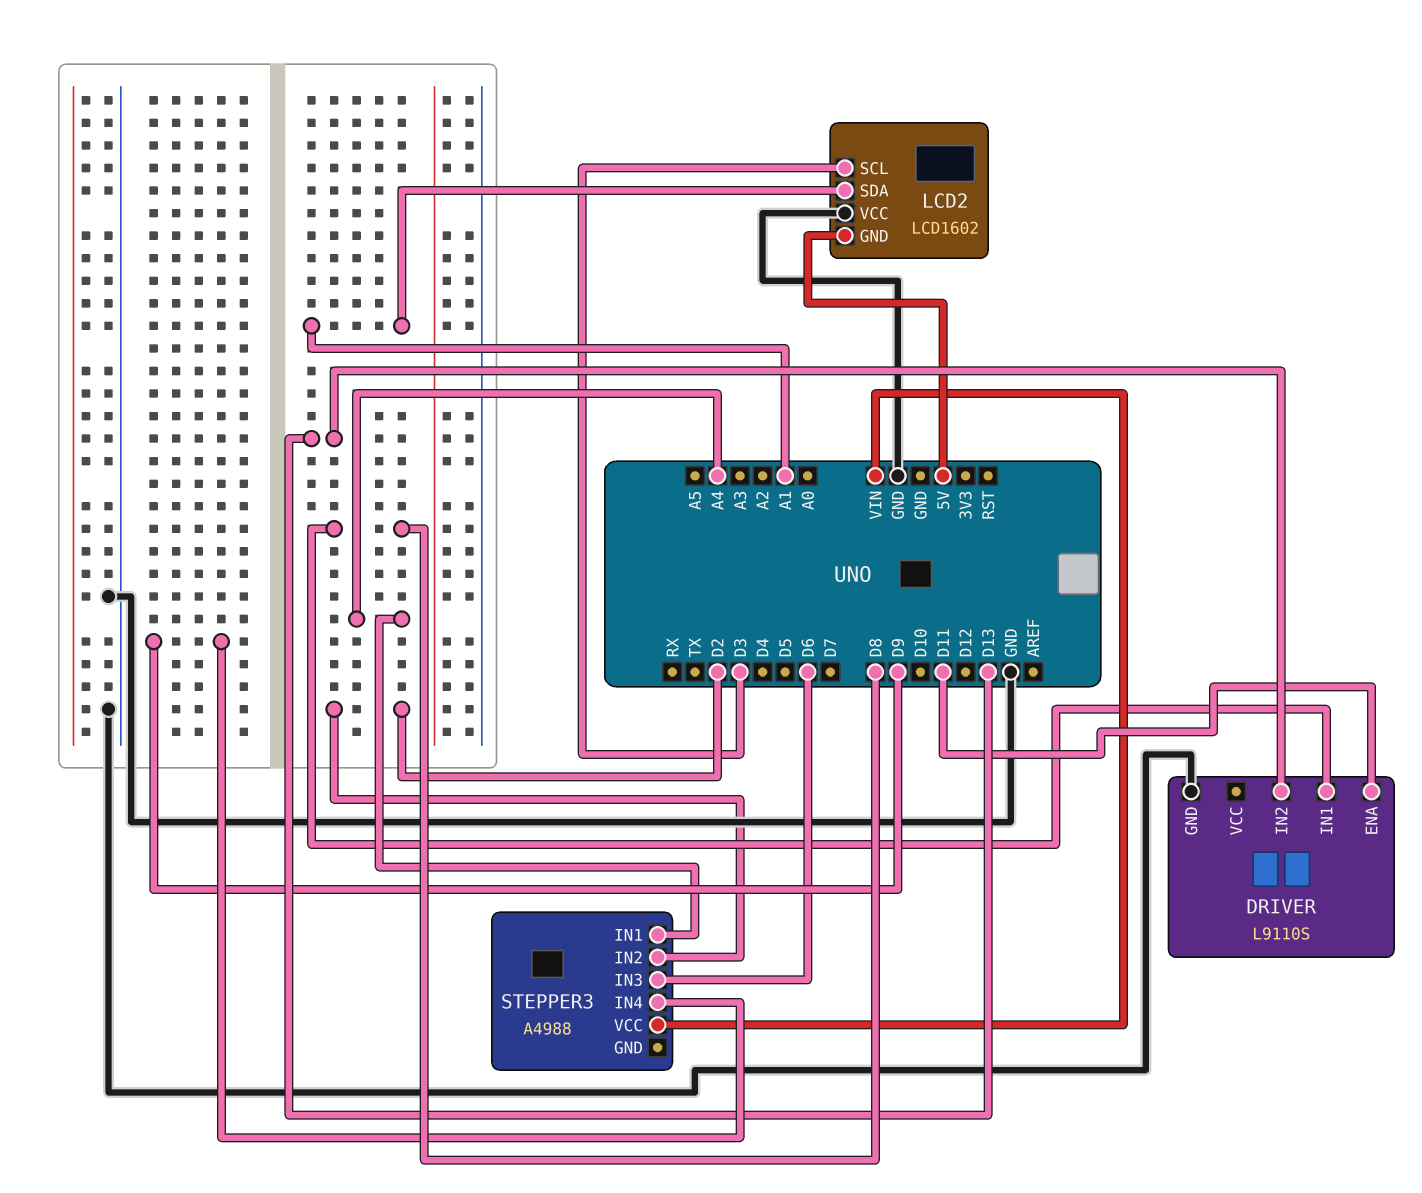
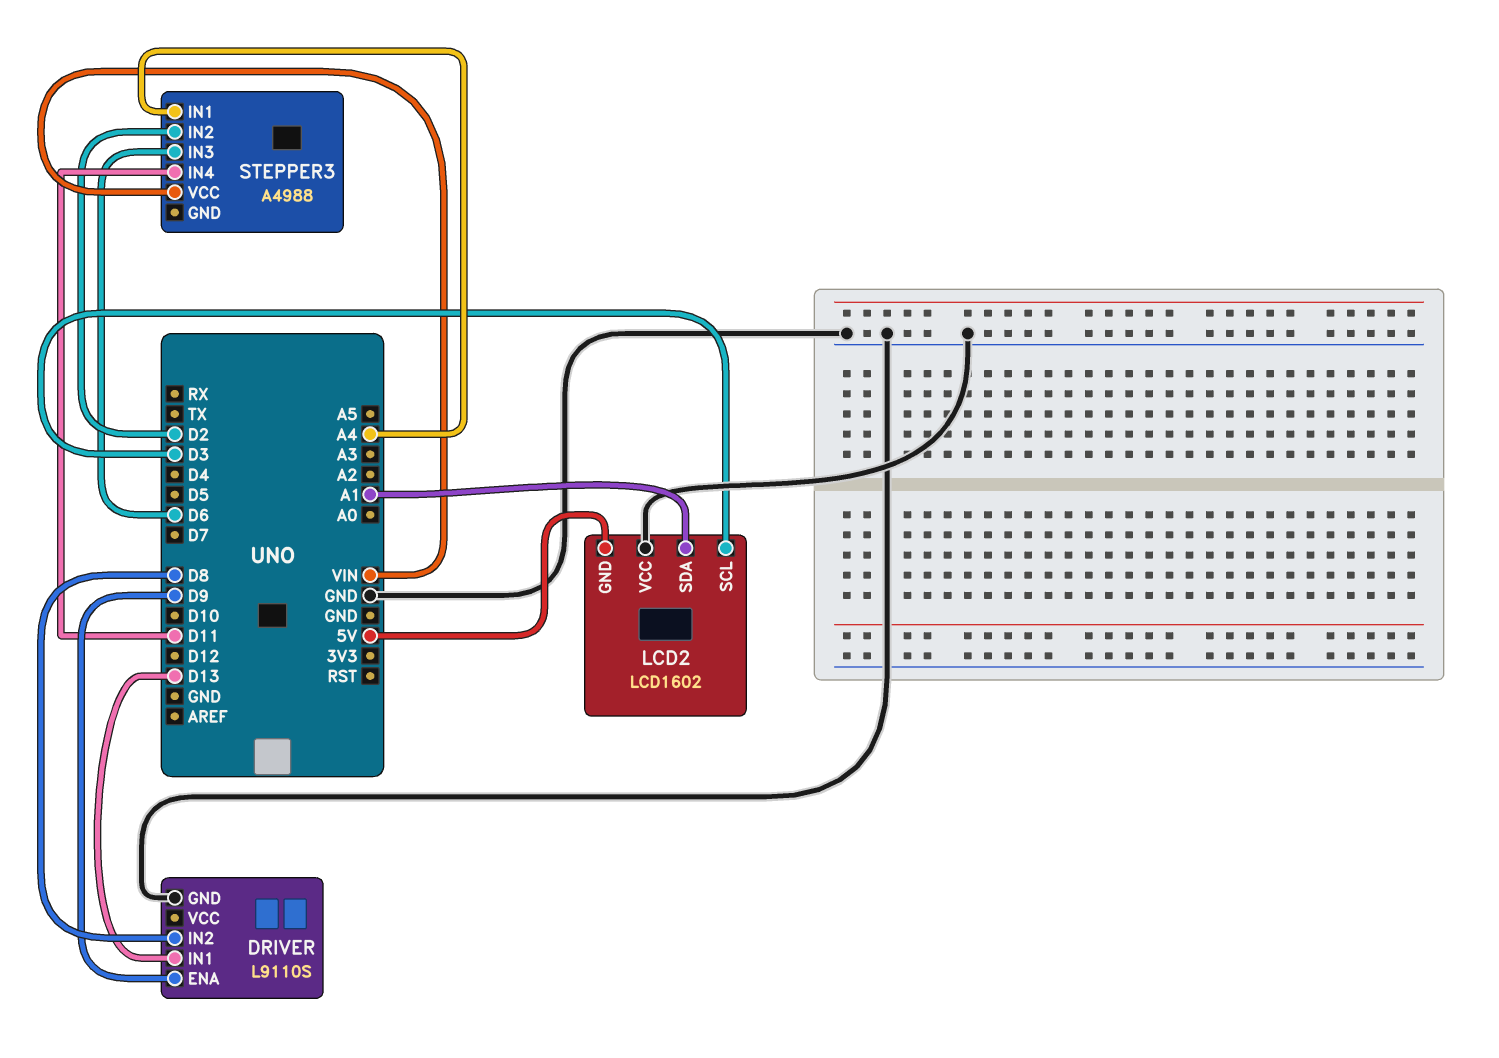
DRIVER pin ENA: D11 -> D9
DRIVER pin IN1: D8 -> D13
DRIVER pin IN2: D13 -> D8
STEPPER3 pin IN4: D9 -> D11

